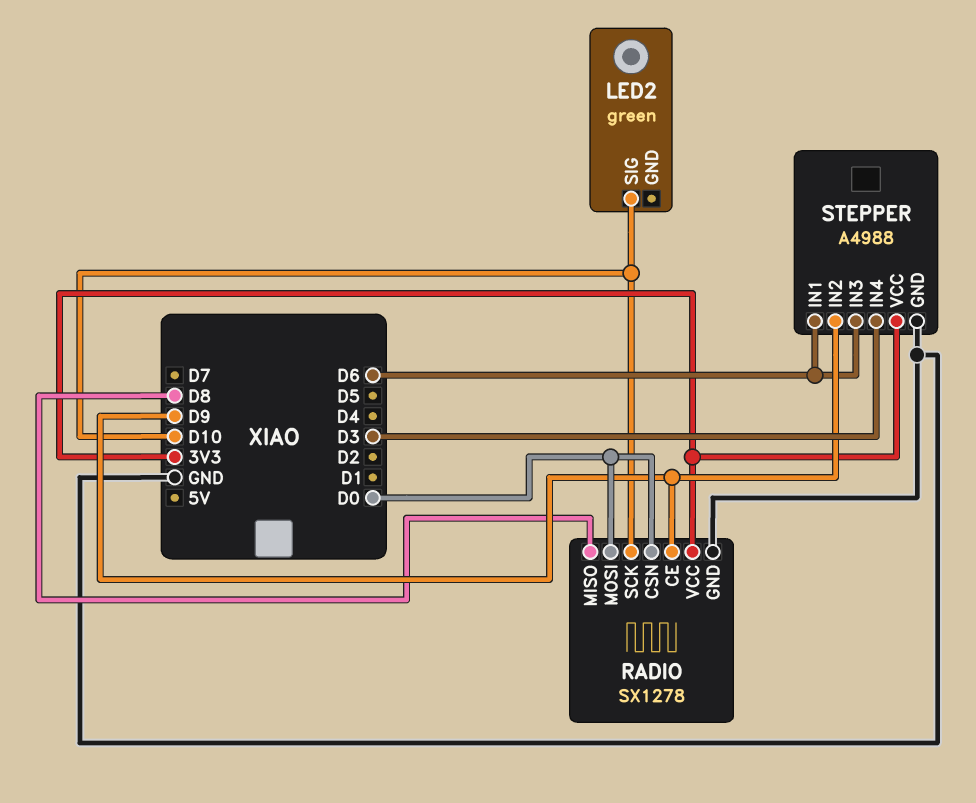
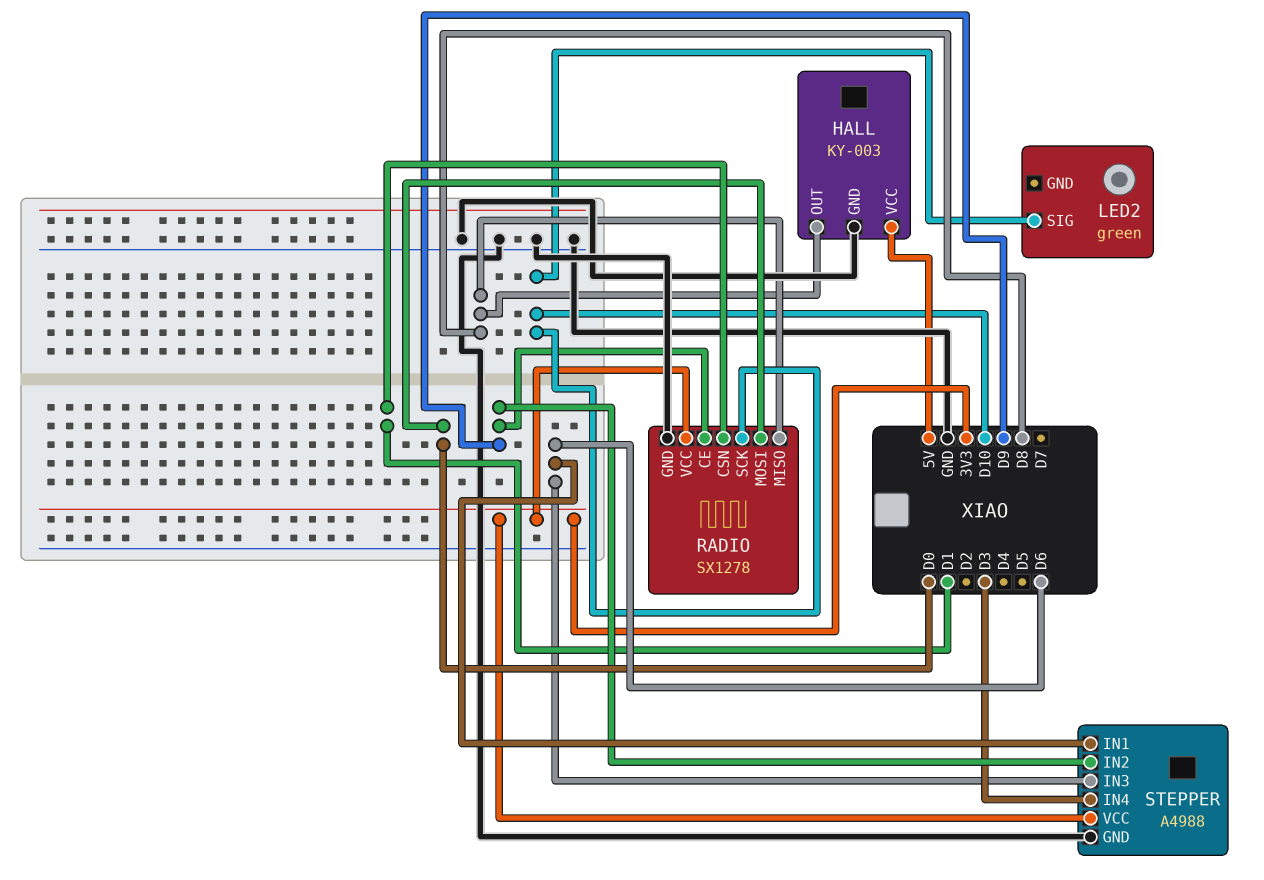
HALL: none -> KY-003
HALL pin GND: none -> GND
HALL pin OUT: none -> D8
HALL pin VCC: none -> 5V
RADIO pin CSN: D0 -> D1

